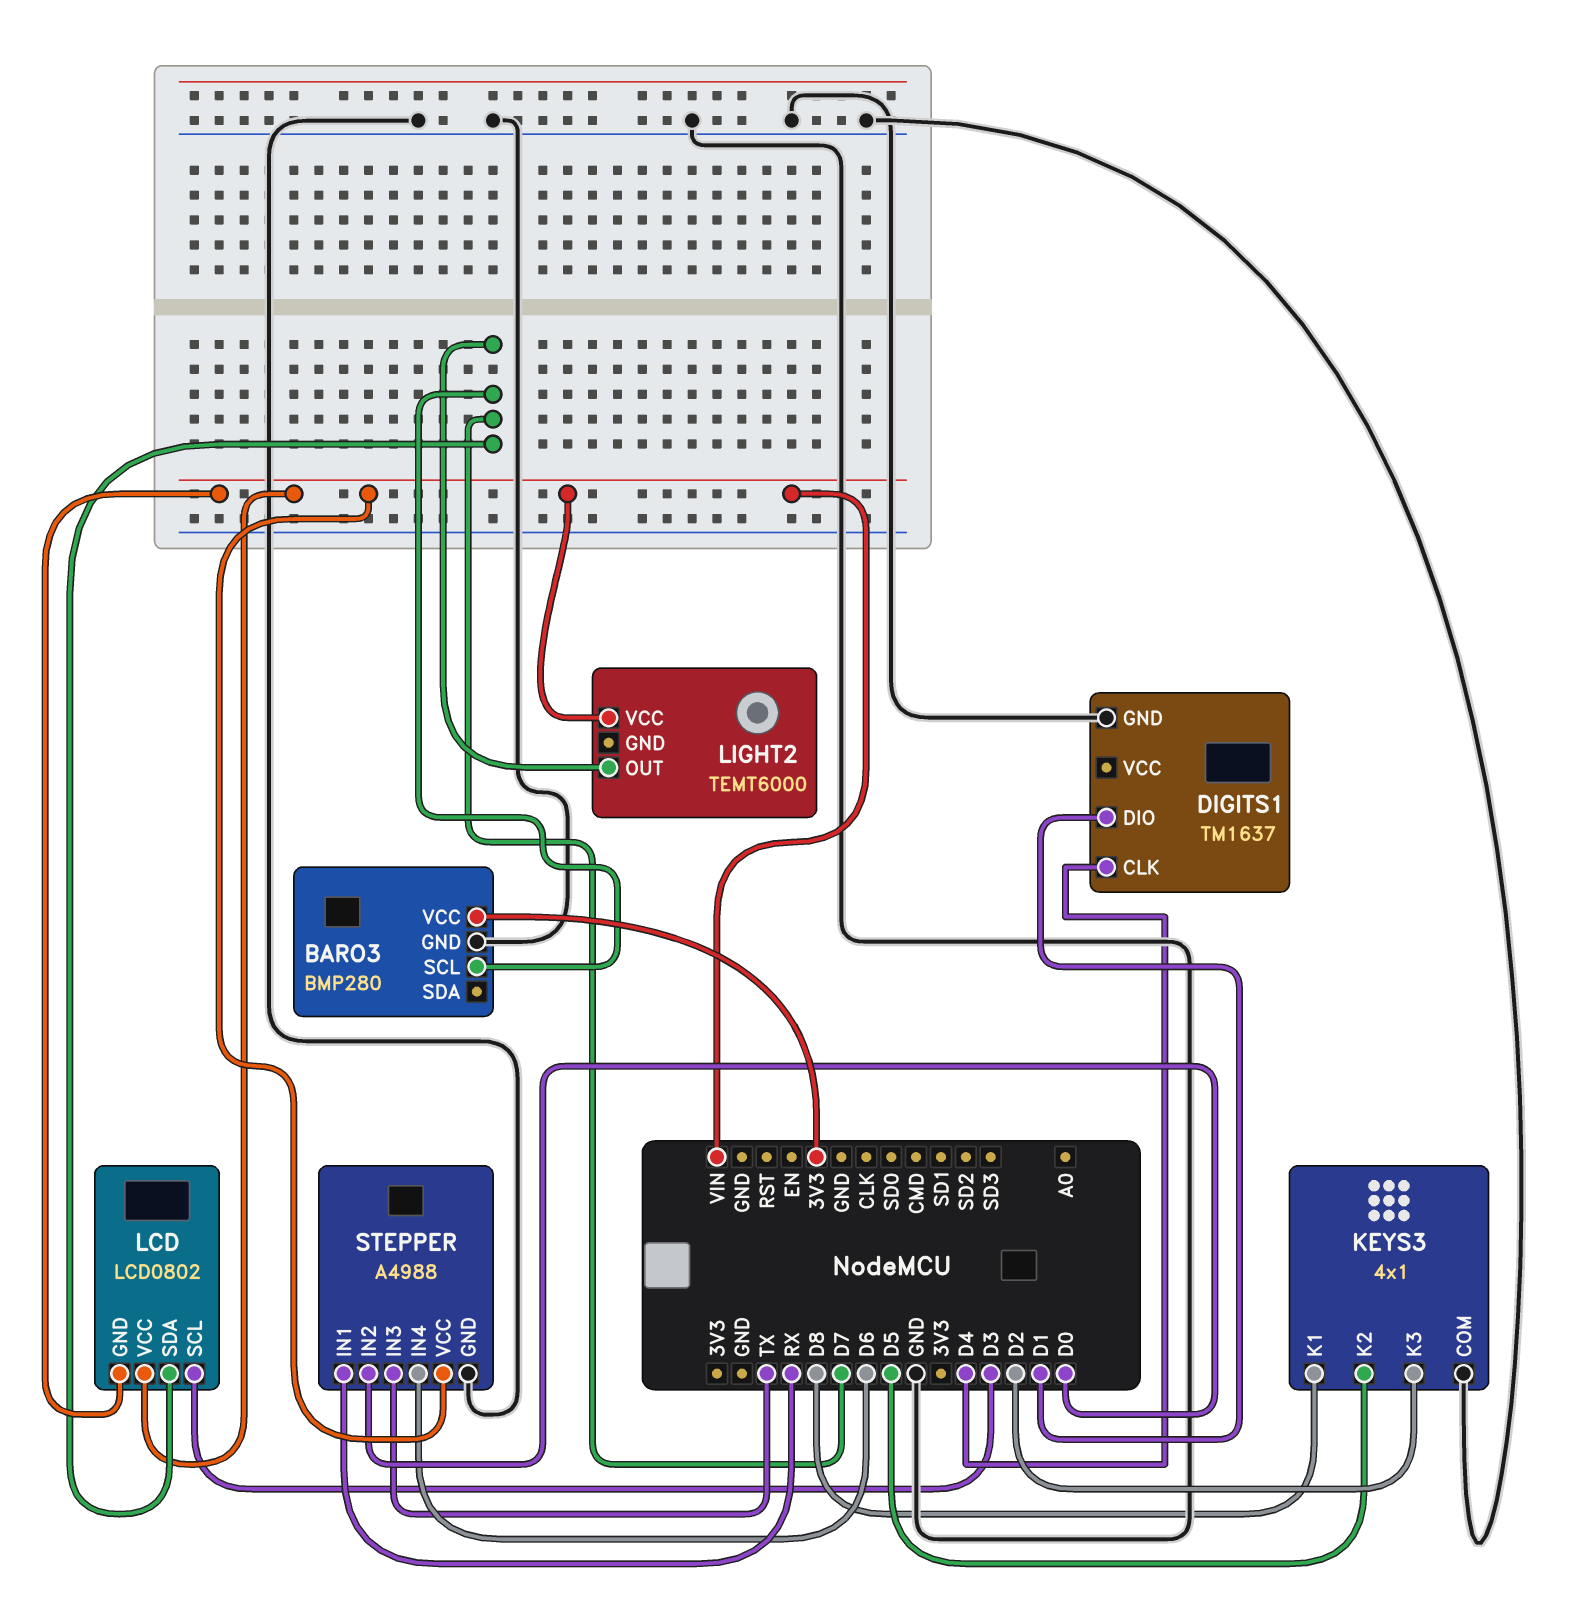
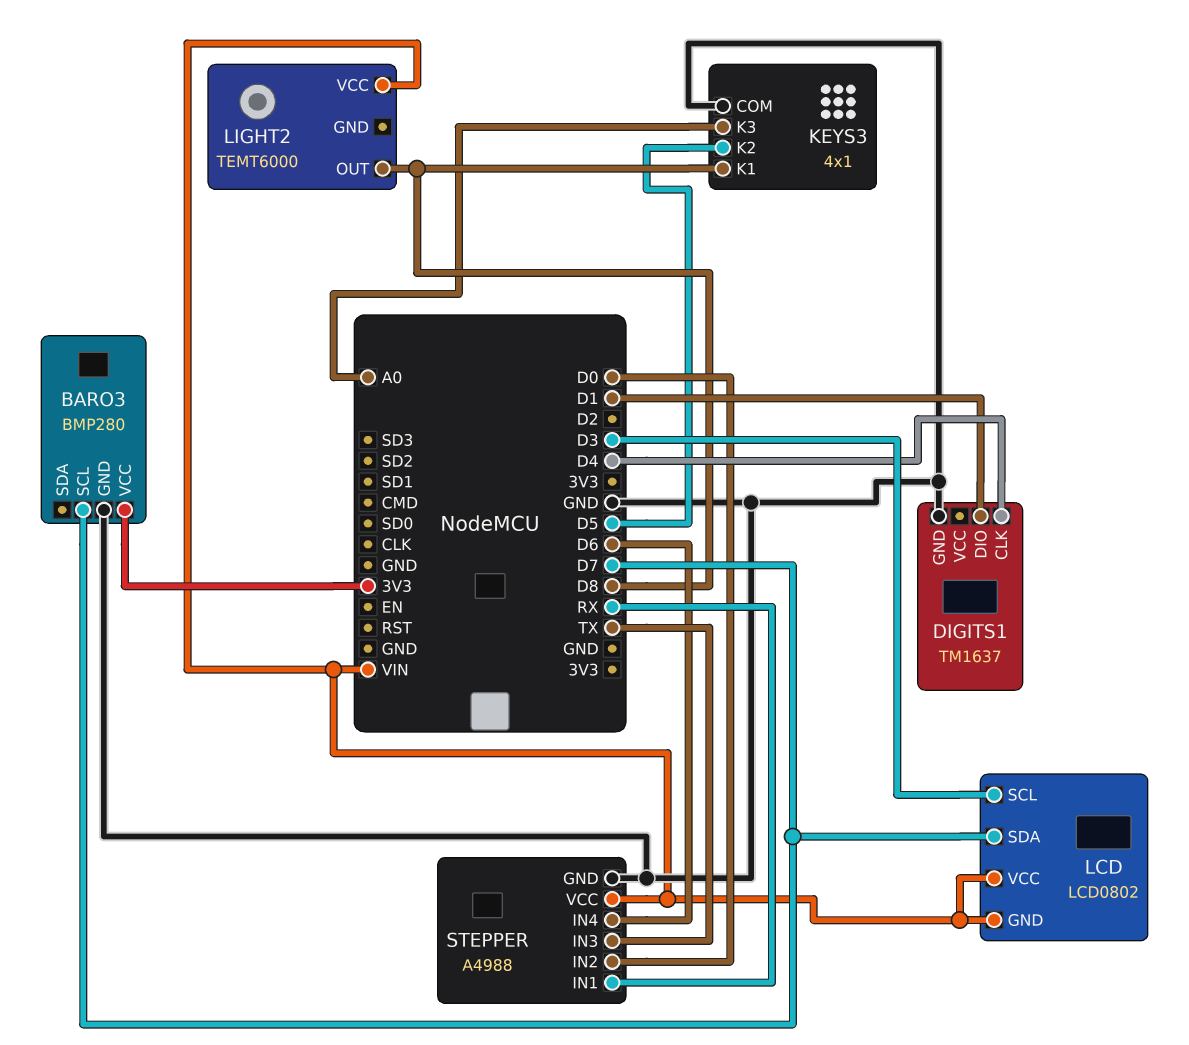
KEYS3 pin K3: D2 -> A0
LIGHT2 pin OUT: D7 -> D8

